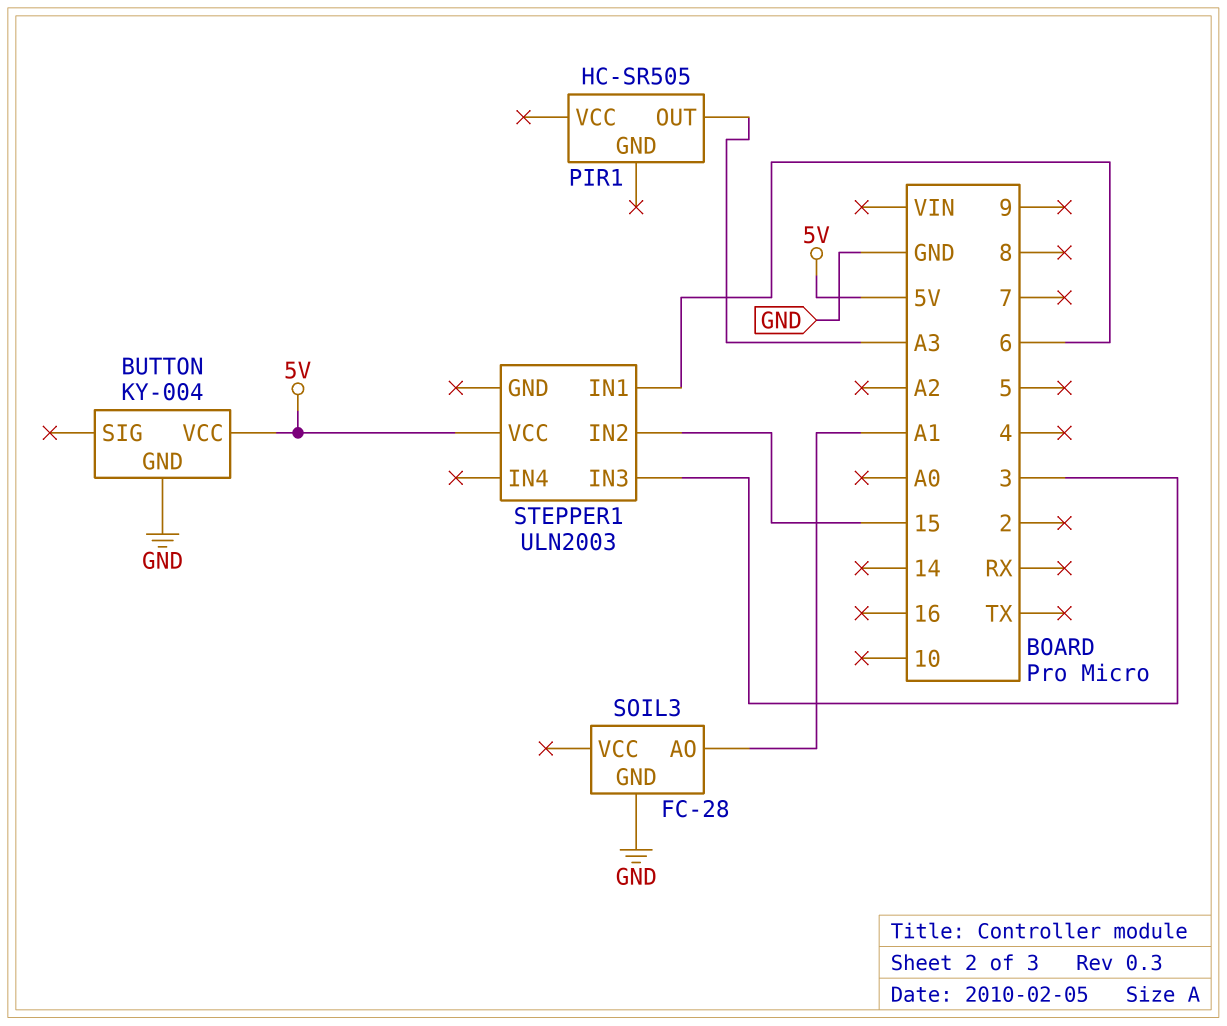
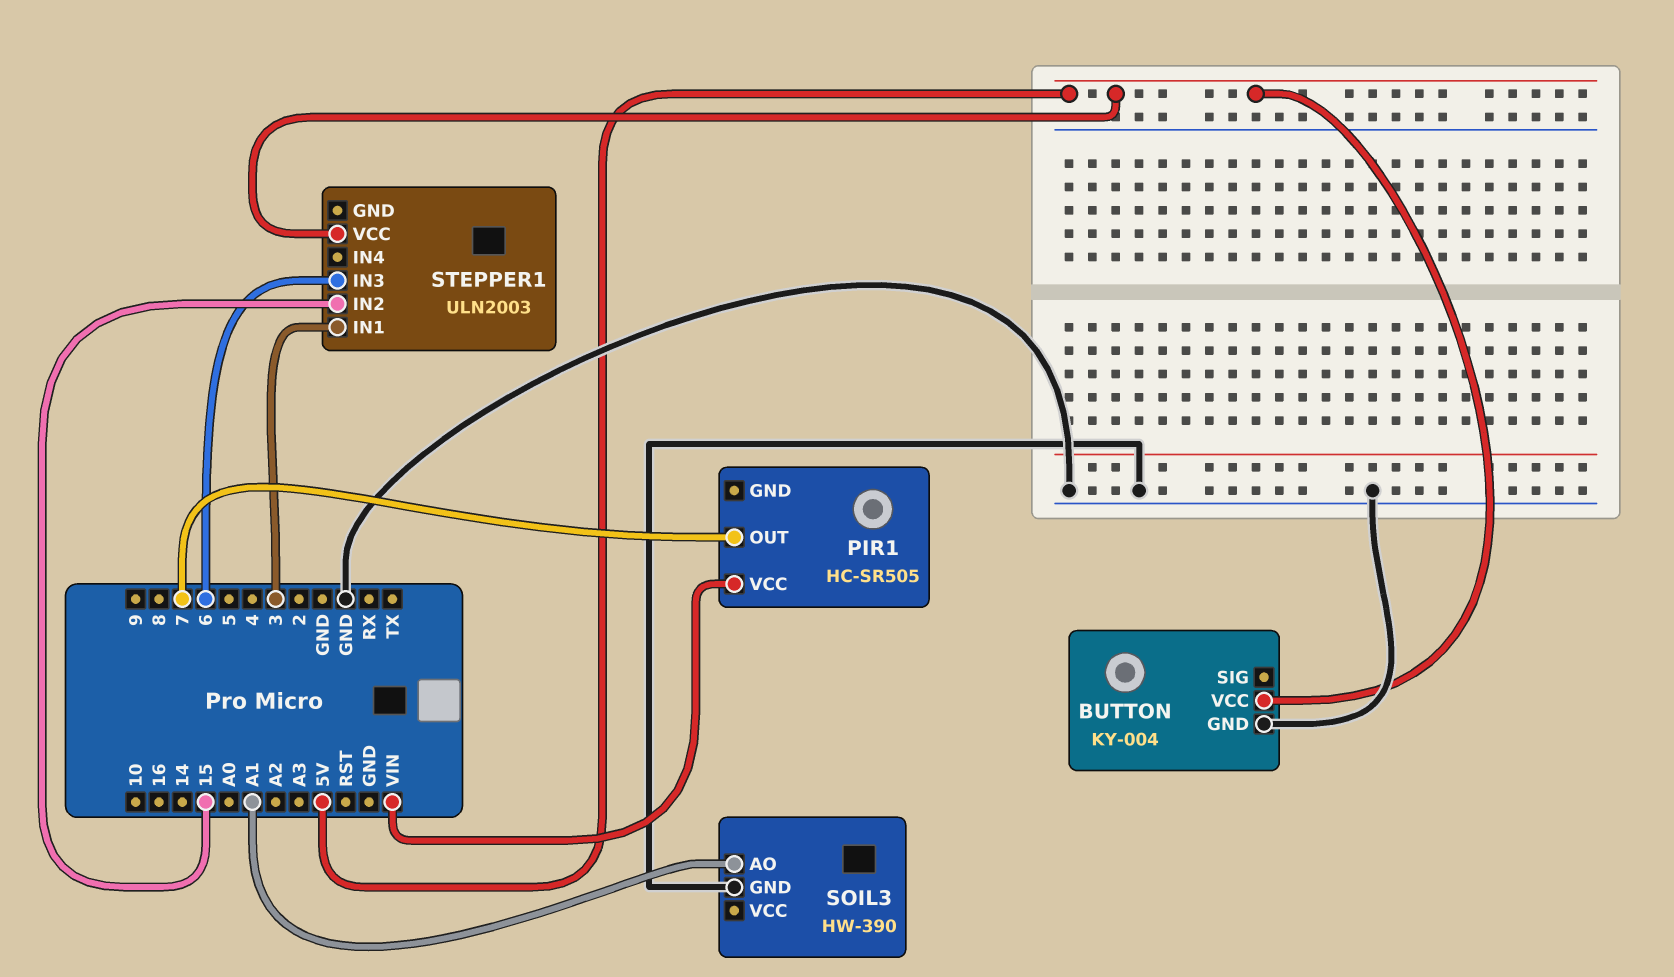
PIR1 pin OUT: A3 -> 7
PIR1 pin VCC: none -> VIN
SOIL3: FC-28 -> HW-390
STEPPER1 pin IN1: 6 -> 3
STEPPER1 pin IN3: 3 -> 6

